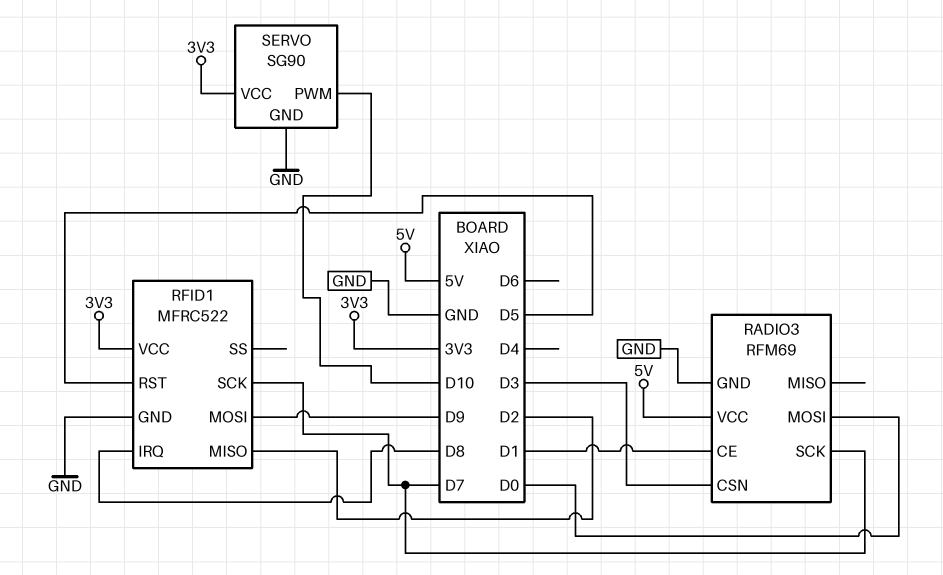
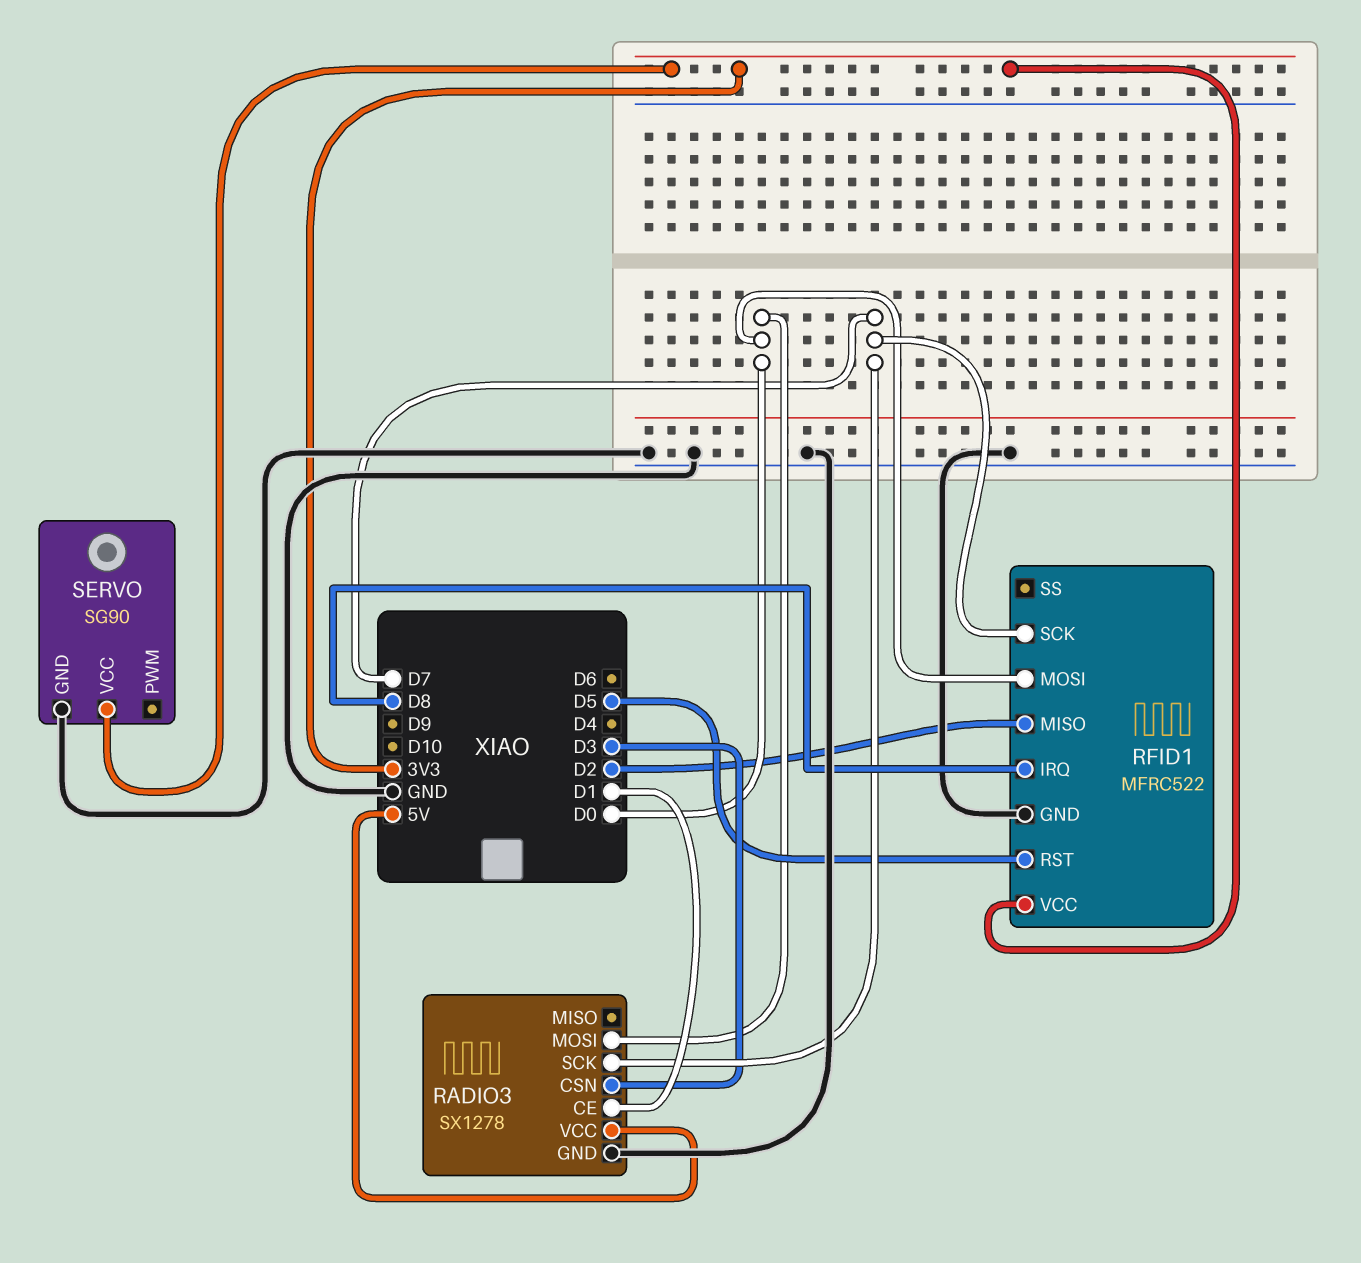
RADIO3: RFM69 -> SX1278
RFID1 pin MOSI: D9 -> D0
SERVO pin PWM: D10 -> none

